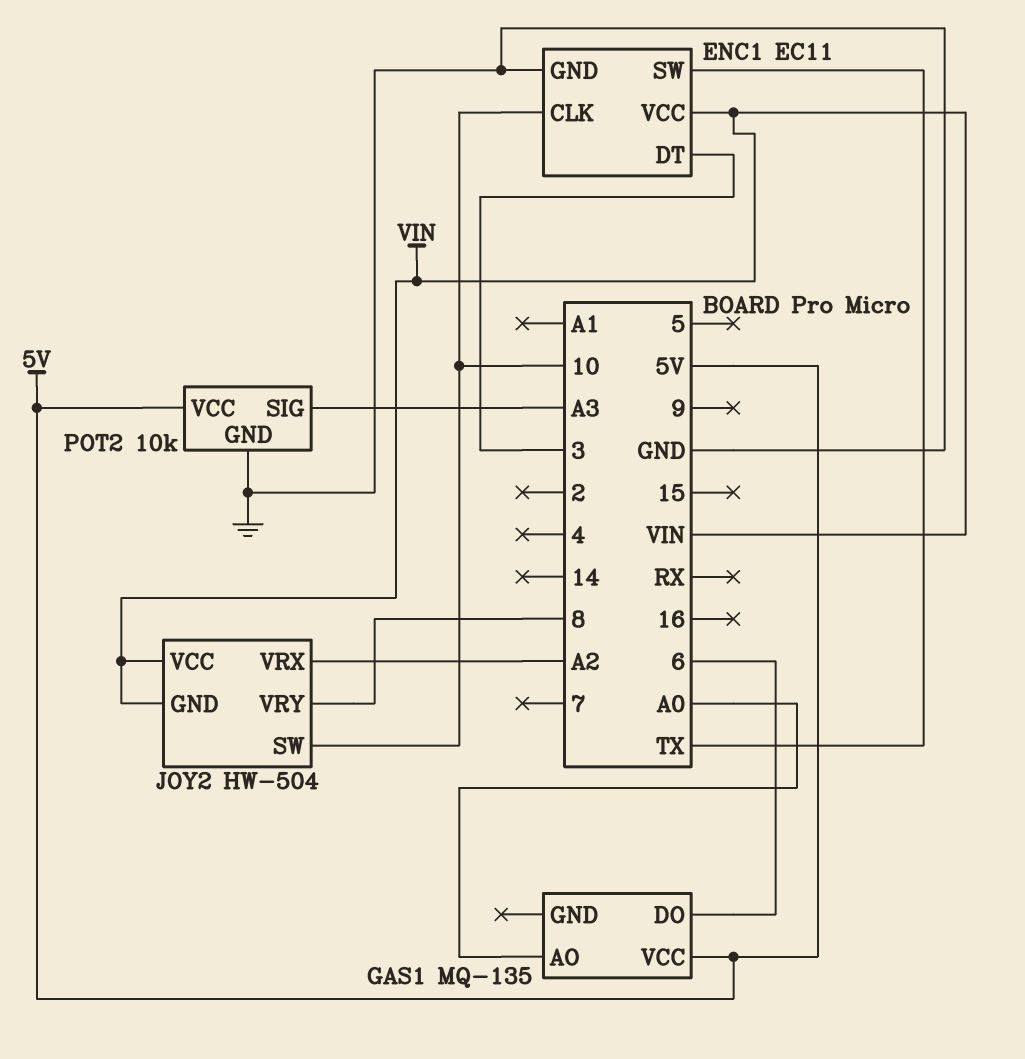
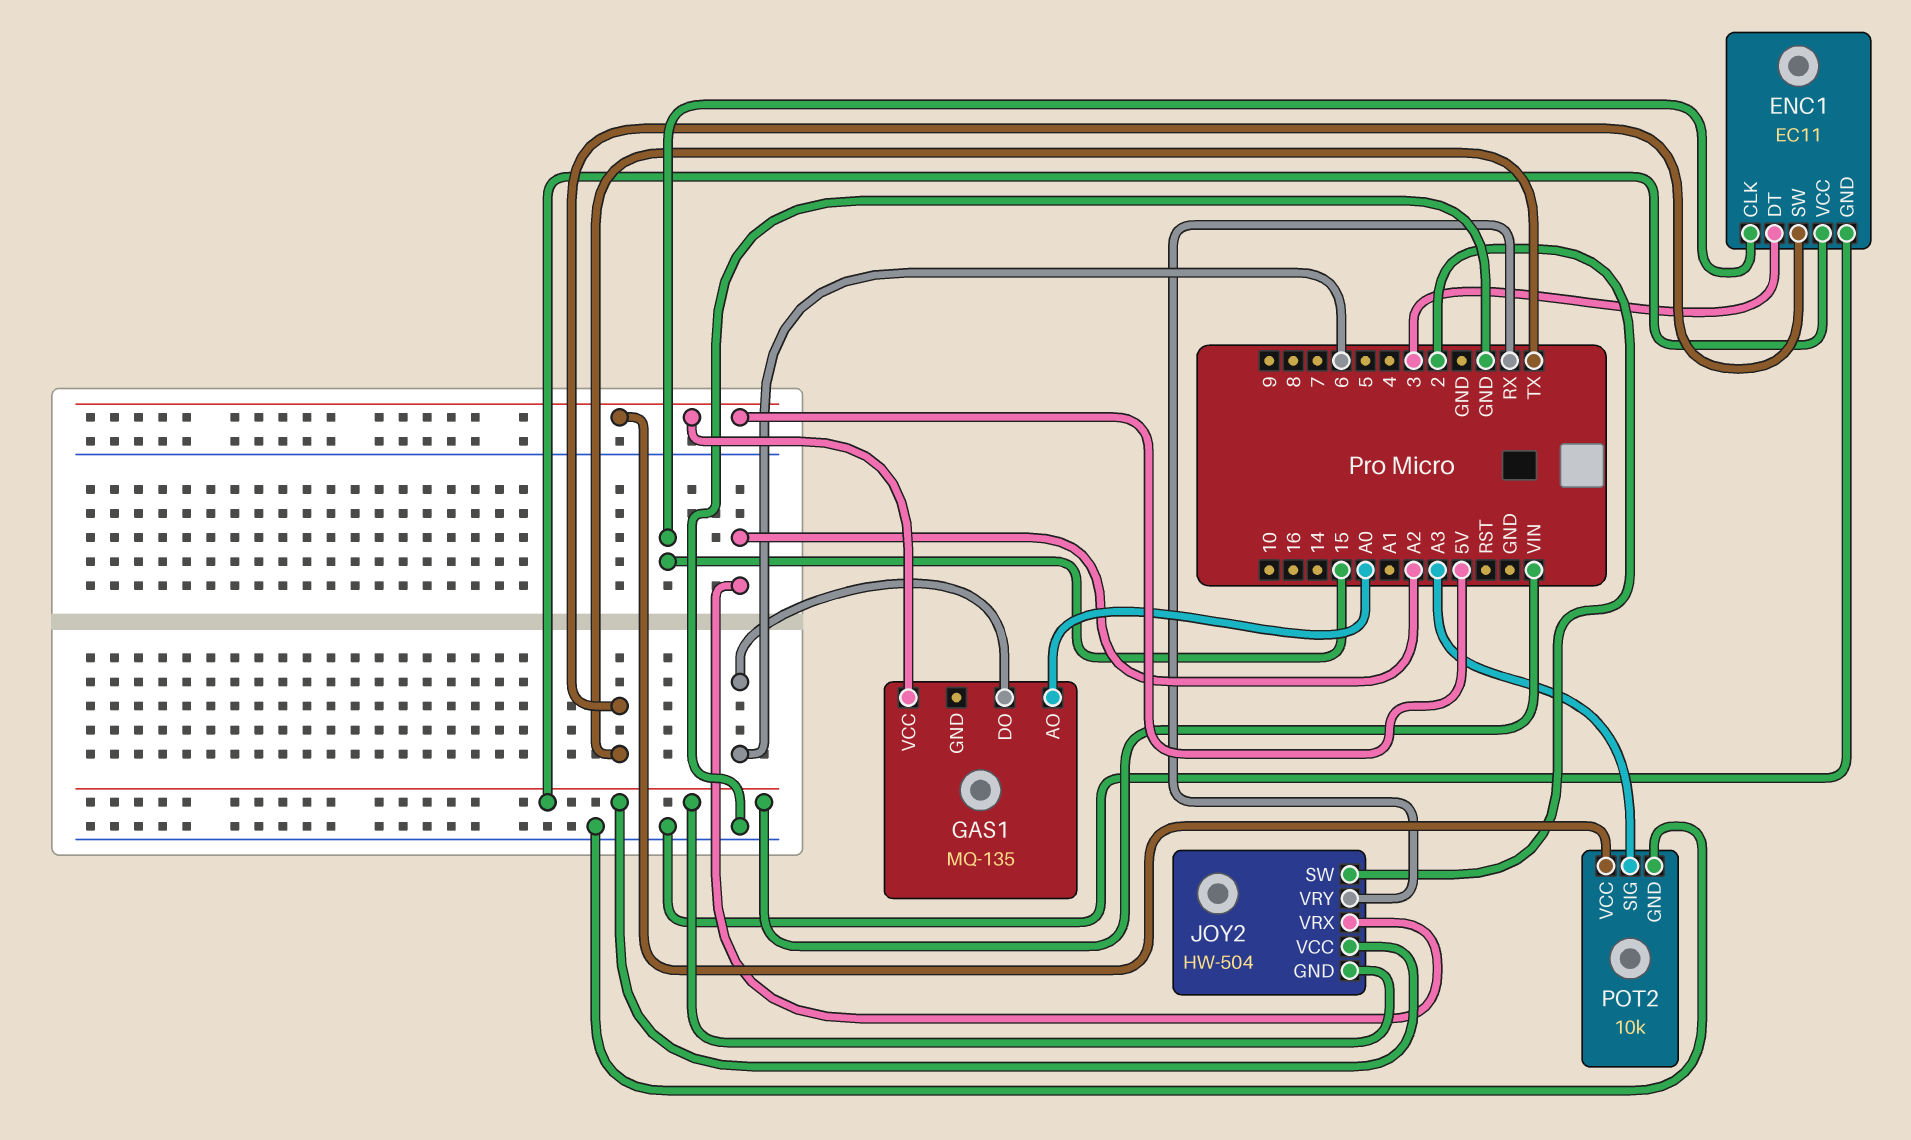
ENC1 pin CLK: 10 -> 15
JOY2 pin SW: 10 -> 2
JOY2 pin VRY: 8 -> RX

